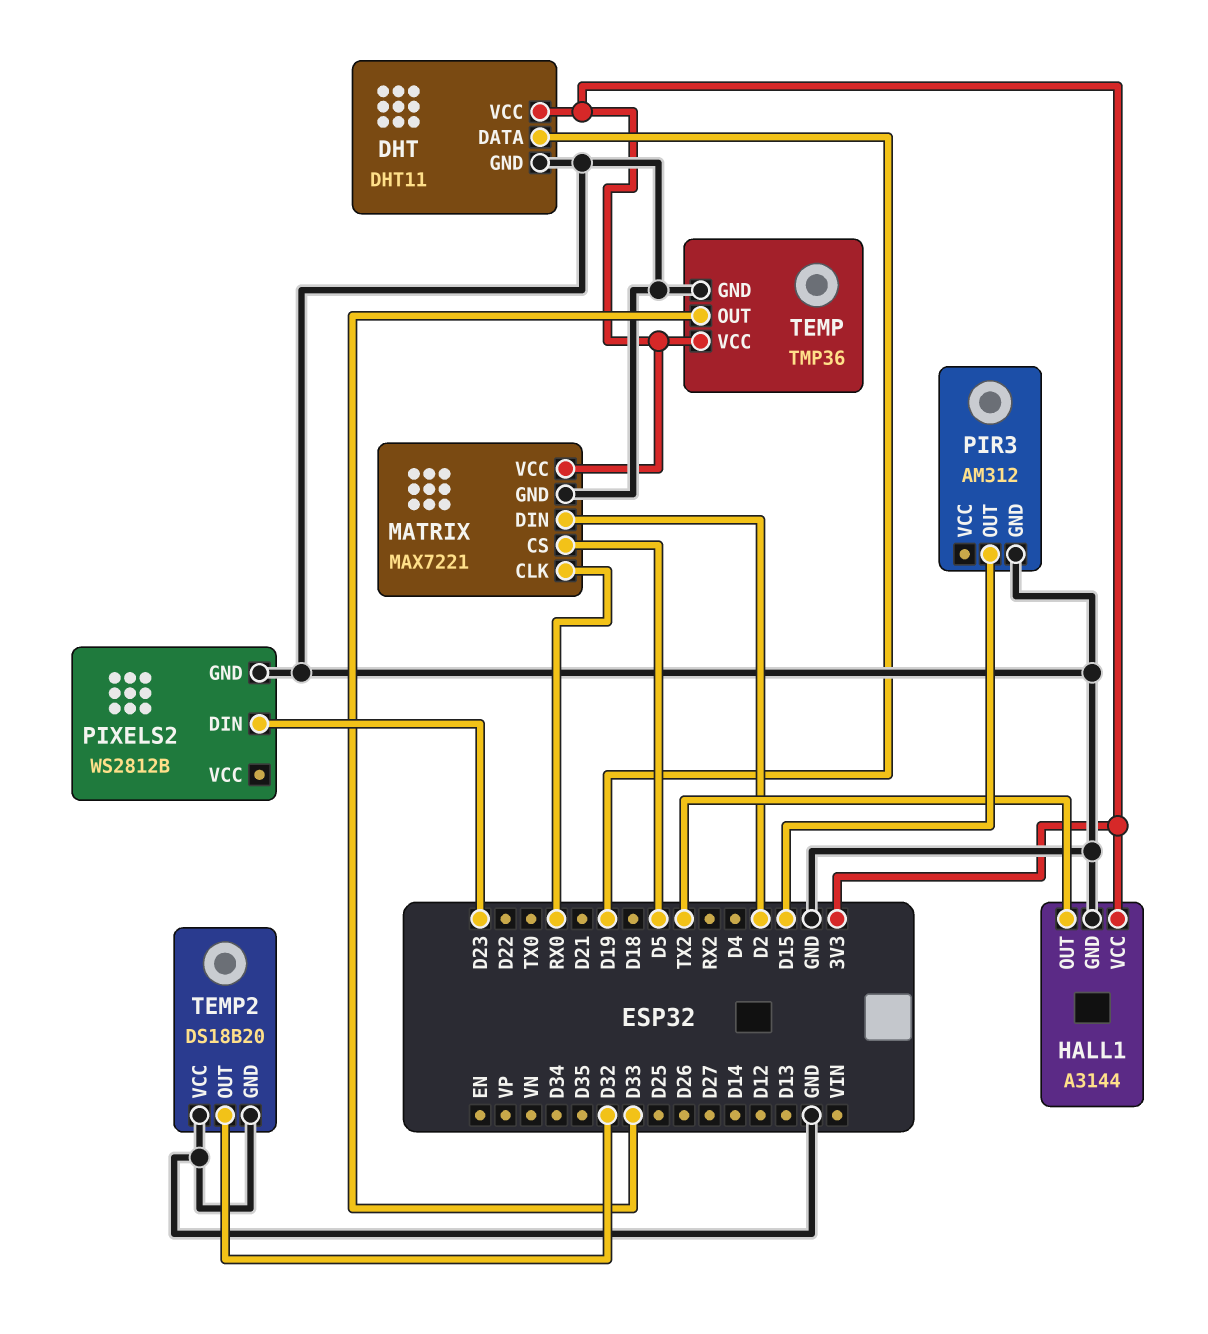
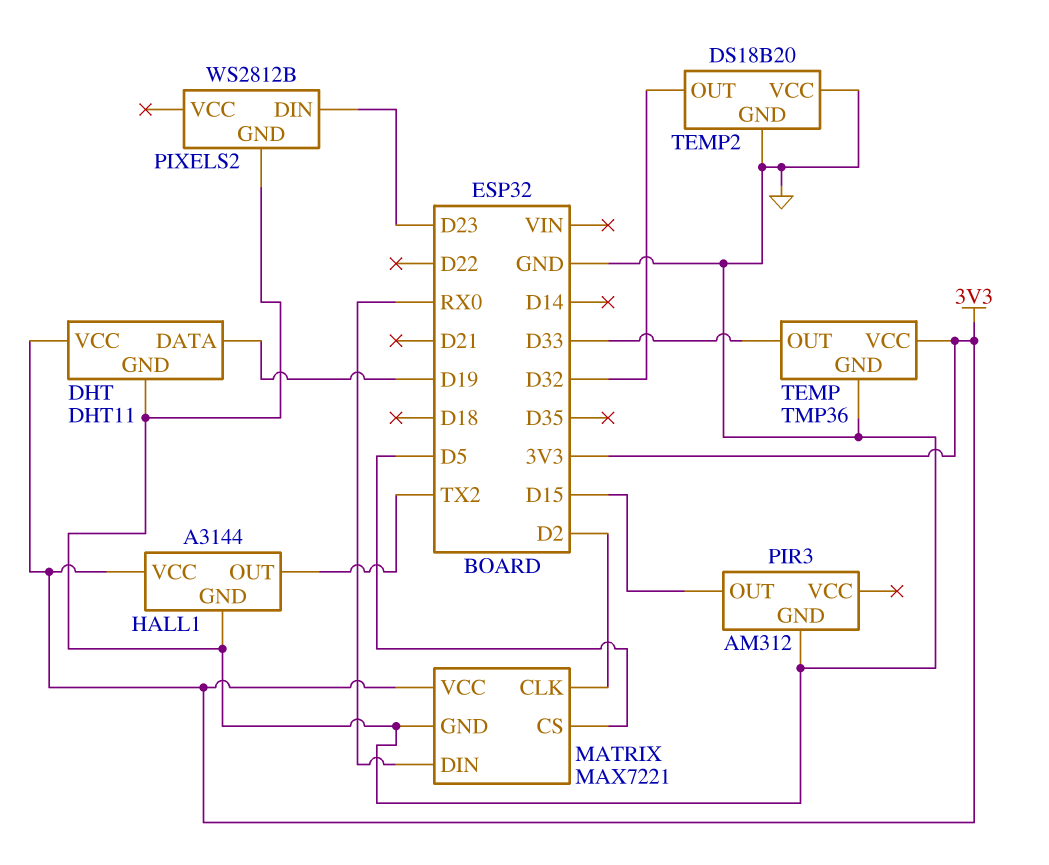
MATRIX pin CLK: RX0 -> D2
MATRIX pin DIN: D2 -> RX0

